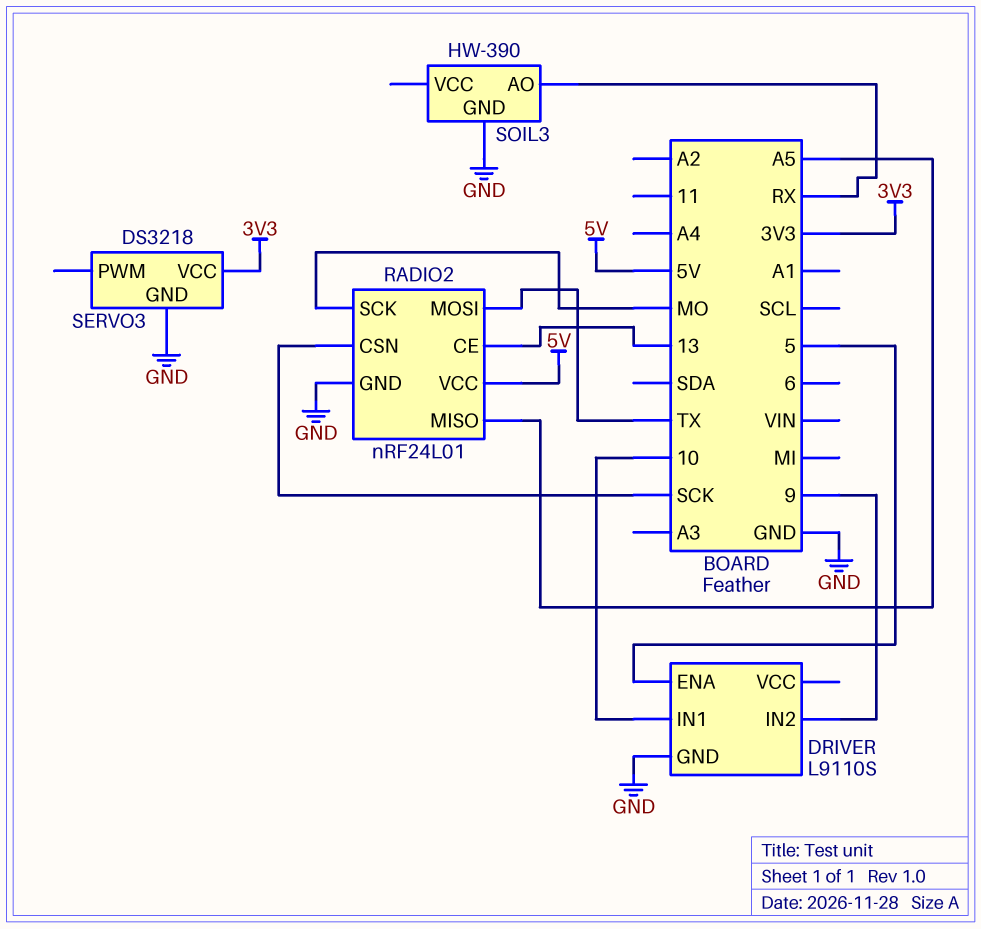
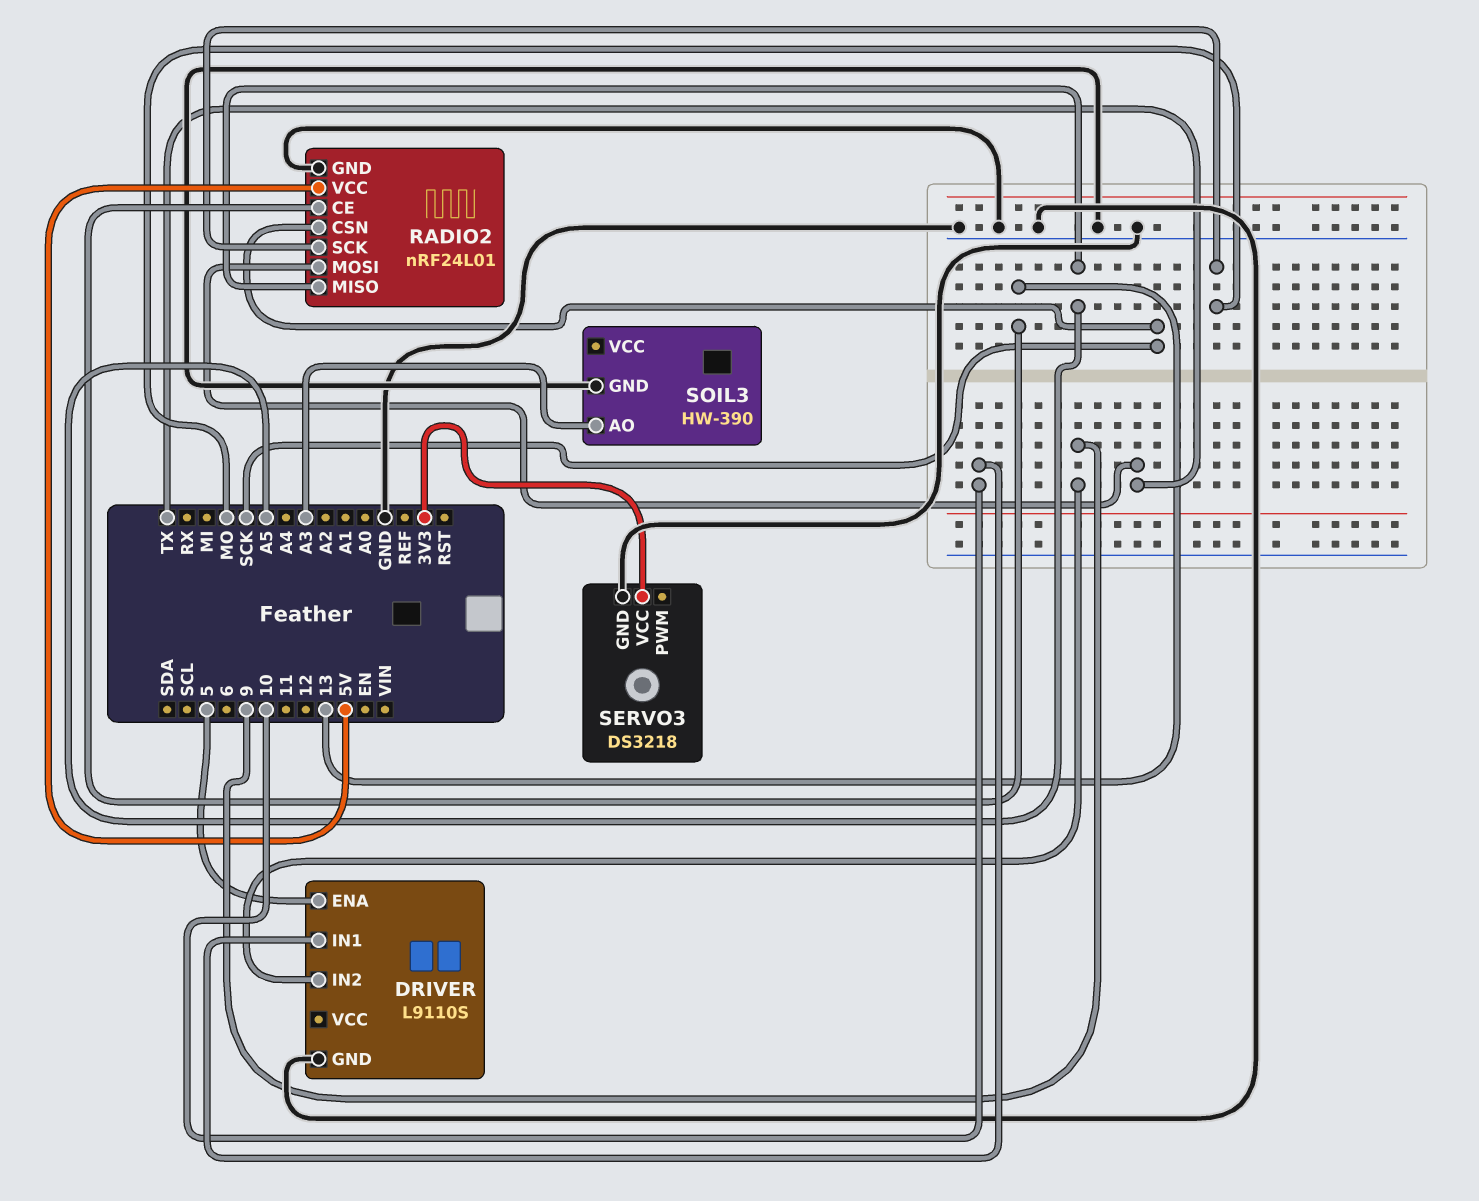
SOIL3 pin AO: RX -> A3

